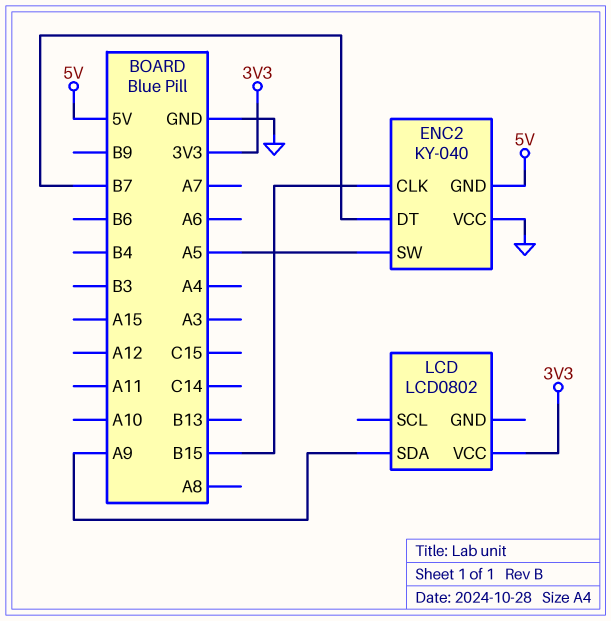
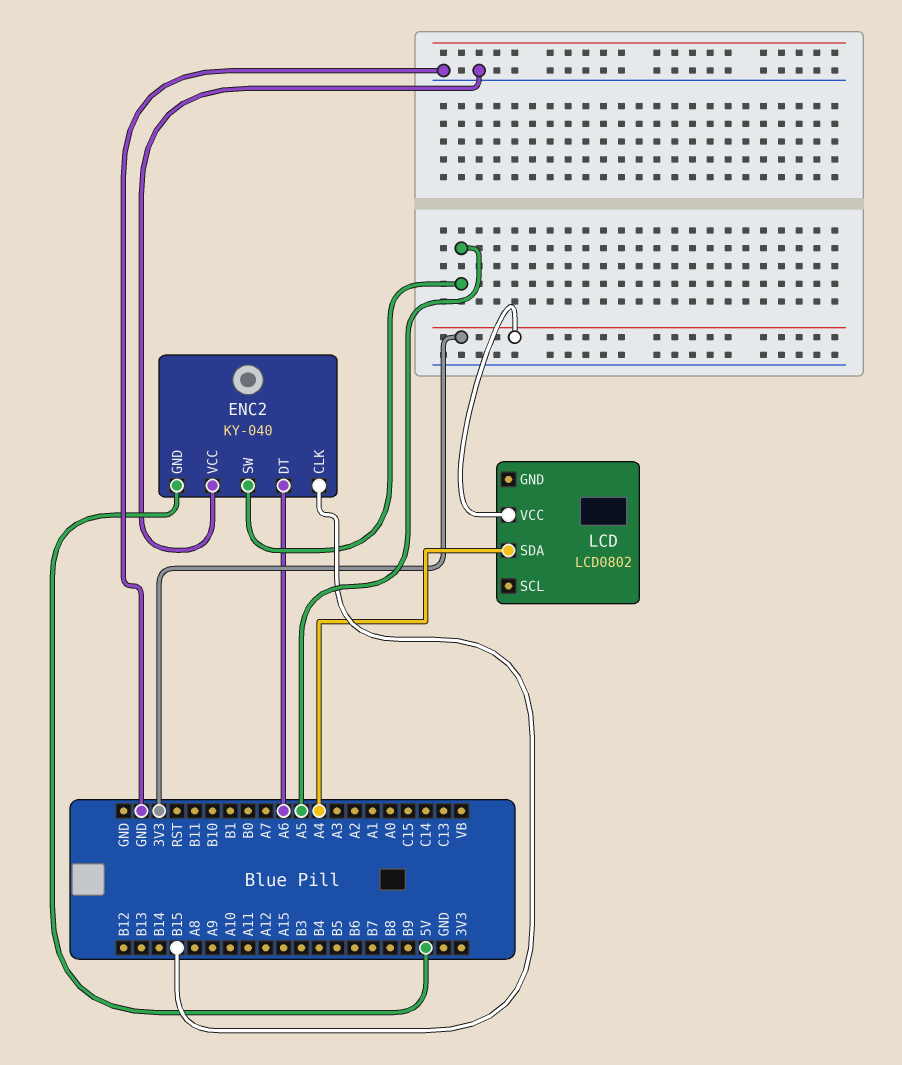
ENC2 pin DT: B7 -> A6
LCD pin SDA: A9 -> A4

